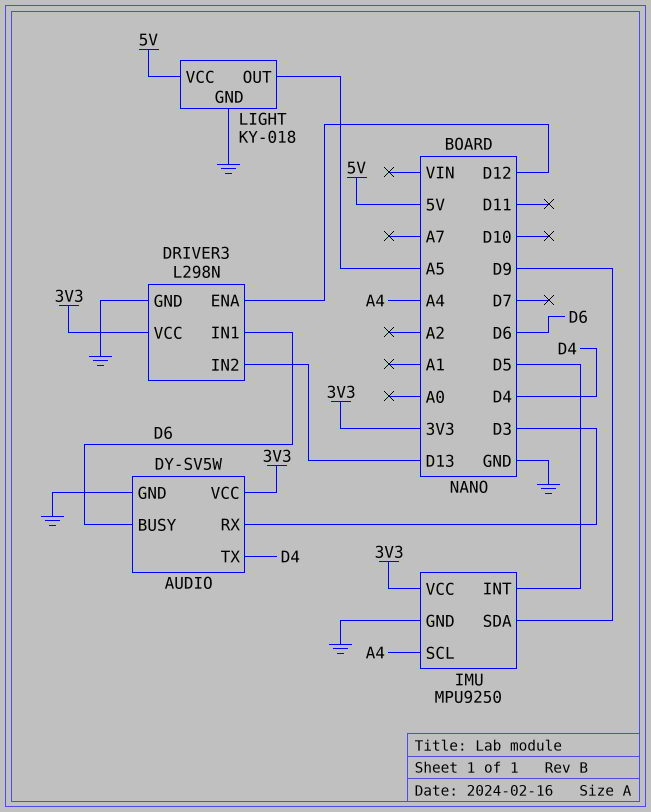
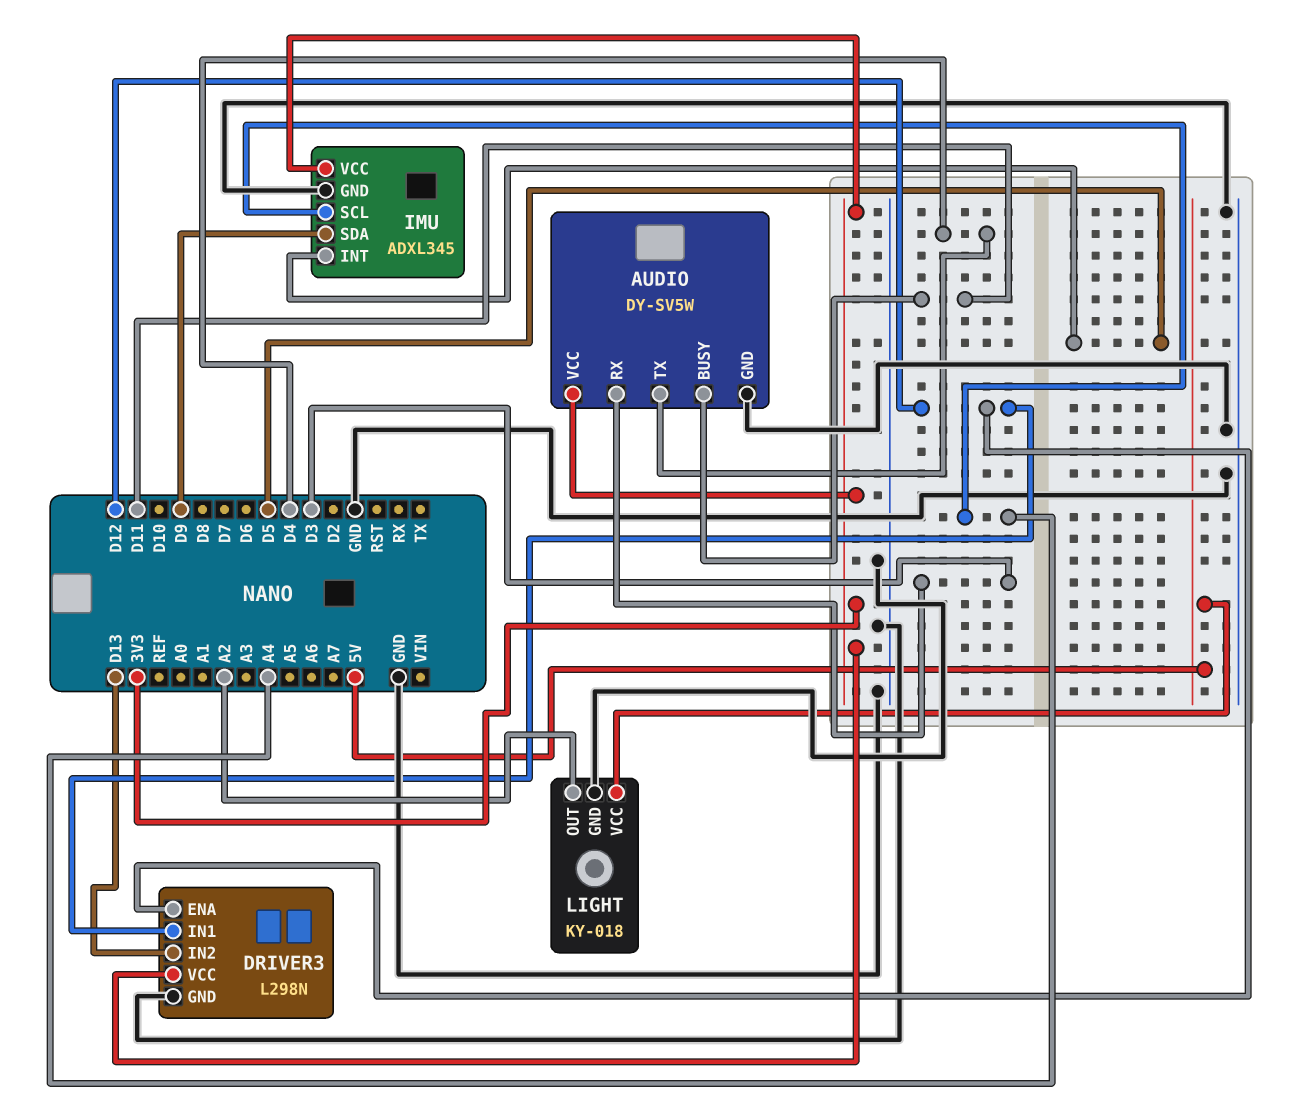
AUDIO pin BUSY: D6 -> D11
DRIVER3 pin IN1: D6 -> D12
IMU: MPU9250 -> ADXL345
LIGHT pin OUT: A5 -> A2

